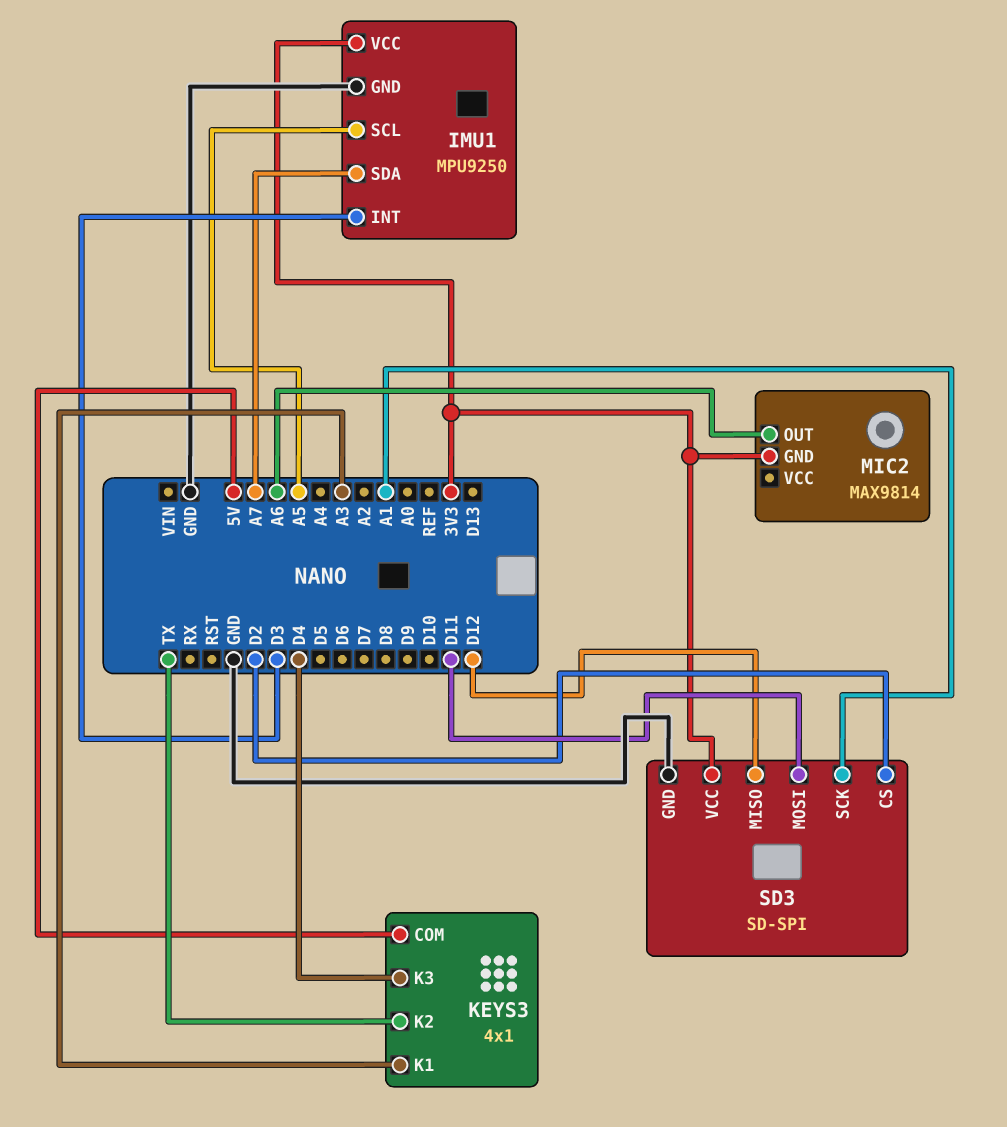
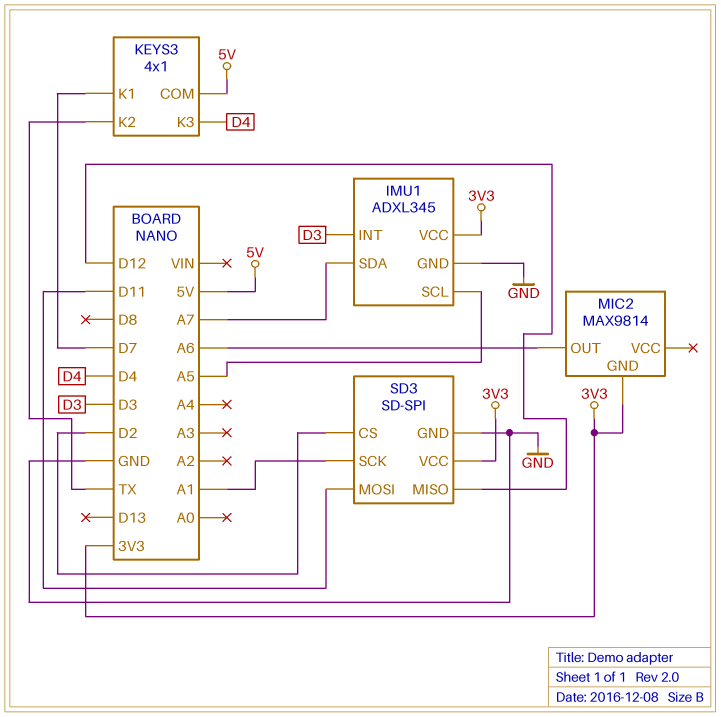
IMU1: MPU9250 -> ADXL345
KEYS3 pin K1: A3 -> D7

